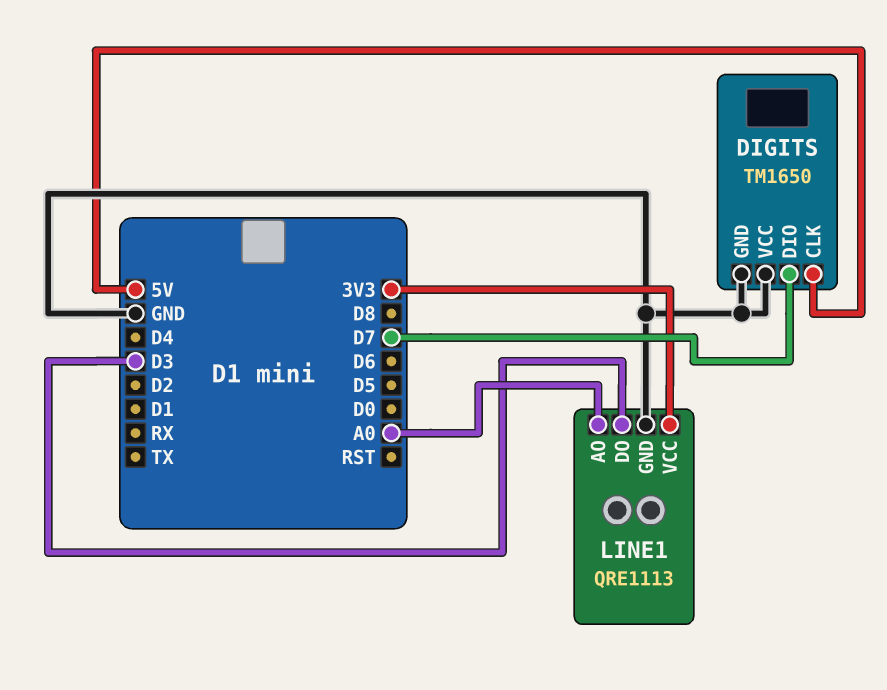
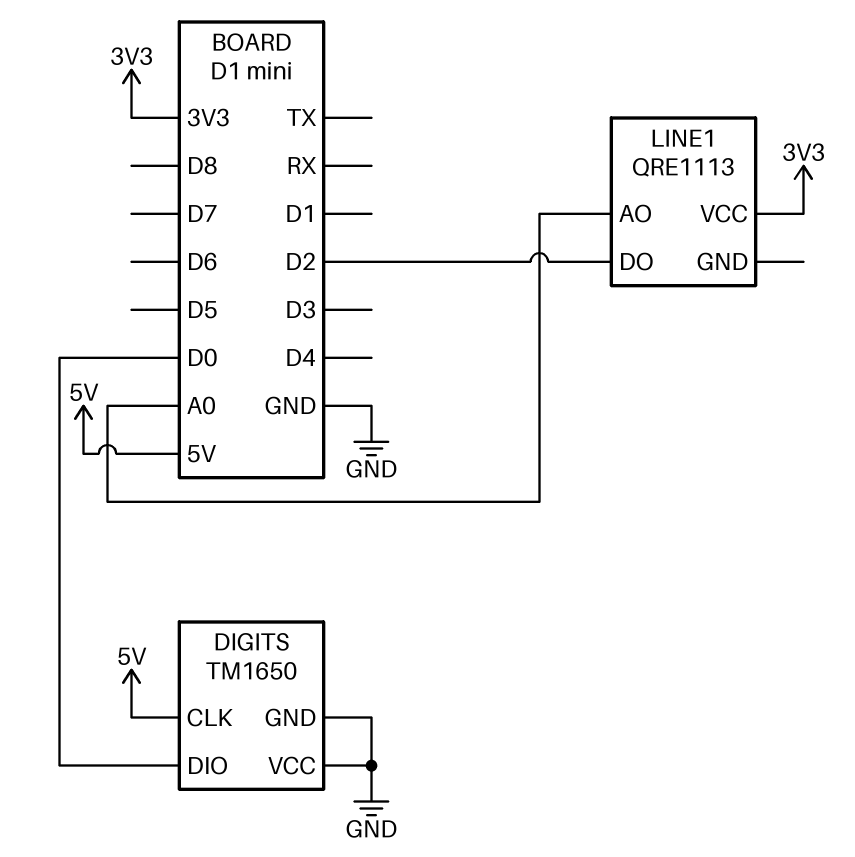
DIGITS pin DIO: D7 -> D0
LINE1 pin DO: D3 -> D2
LINE1 pin GND: GND -> none

